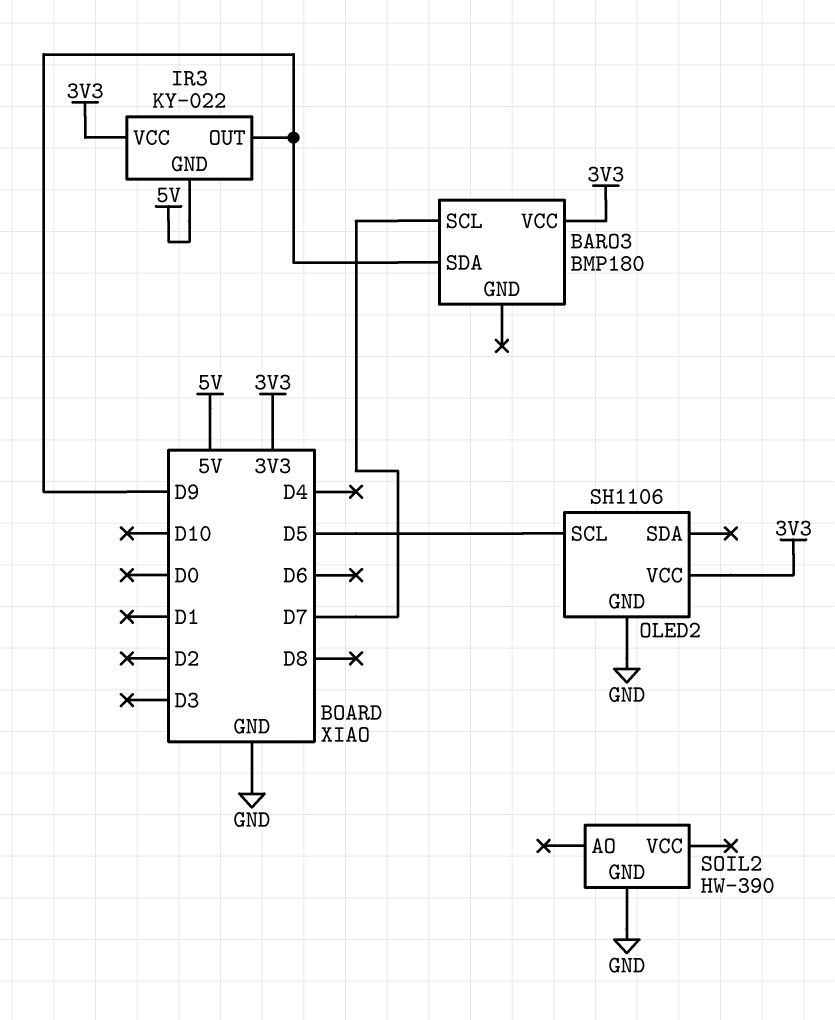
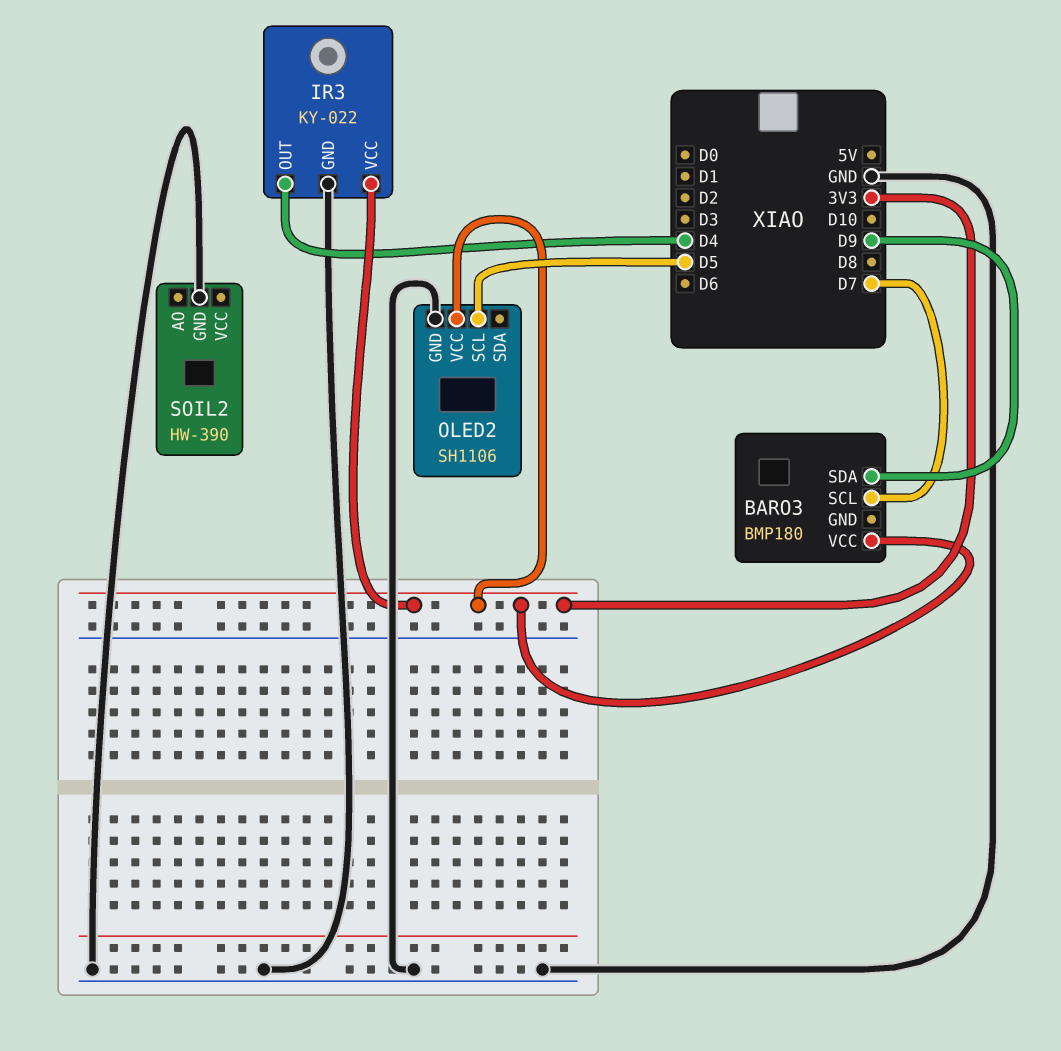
IR3 pin GND: 5V -> GND
IR3 pin OUT: D9 -> D4

